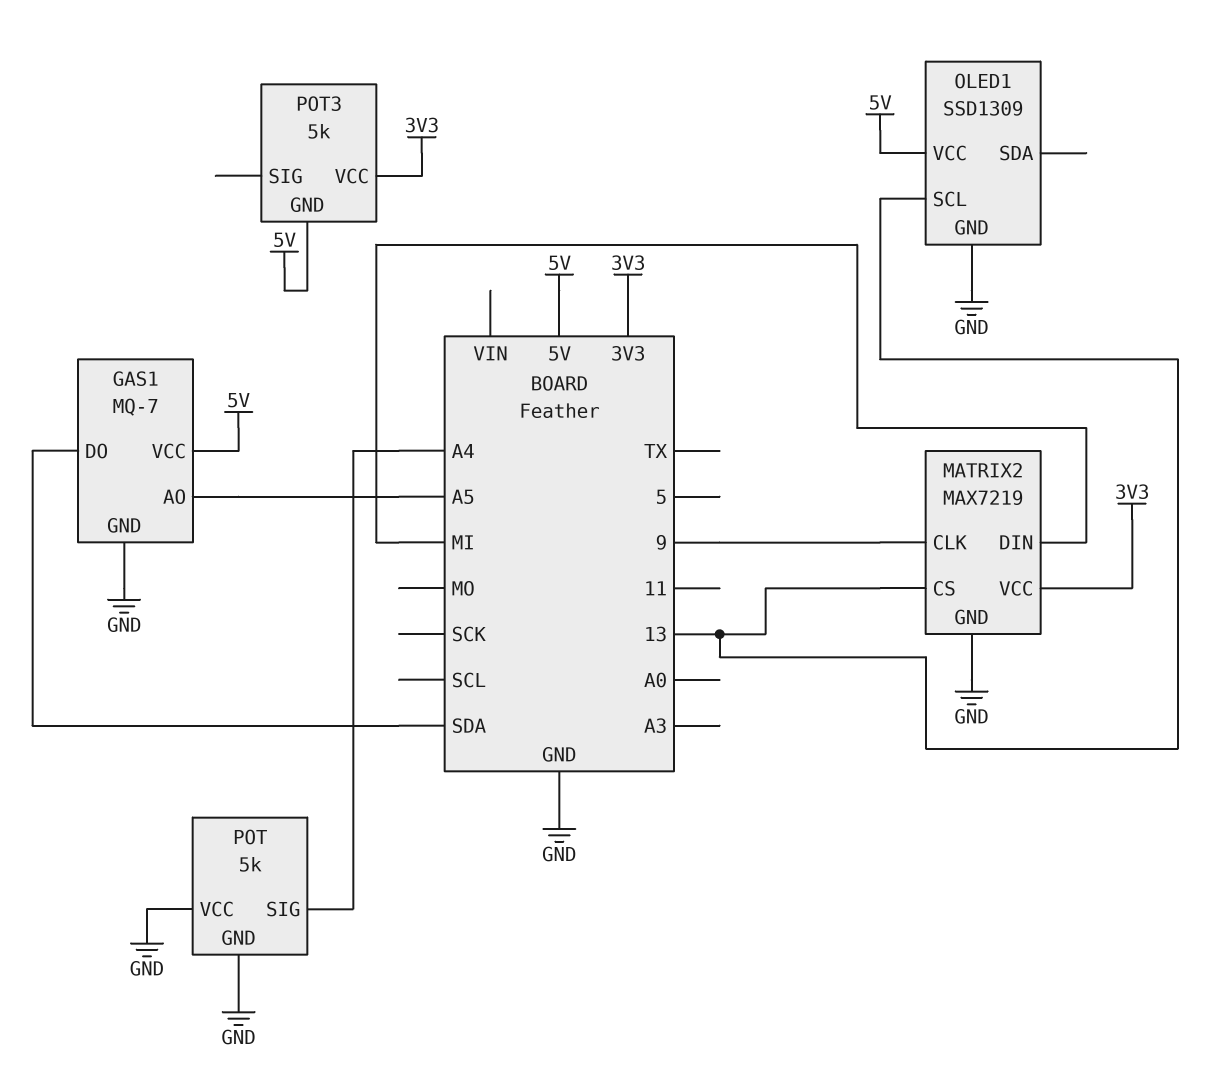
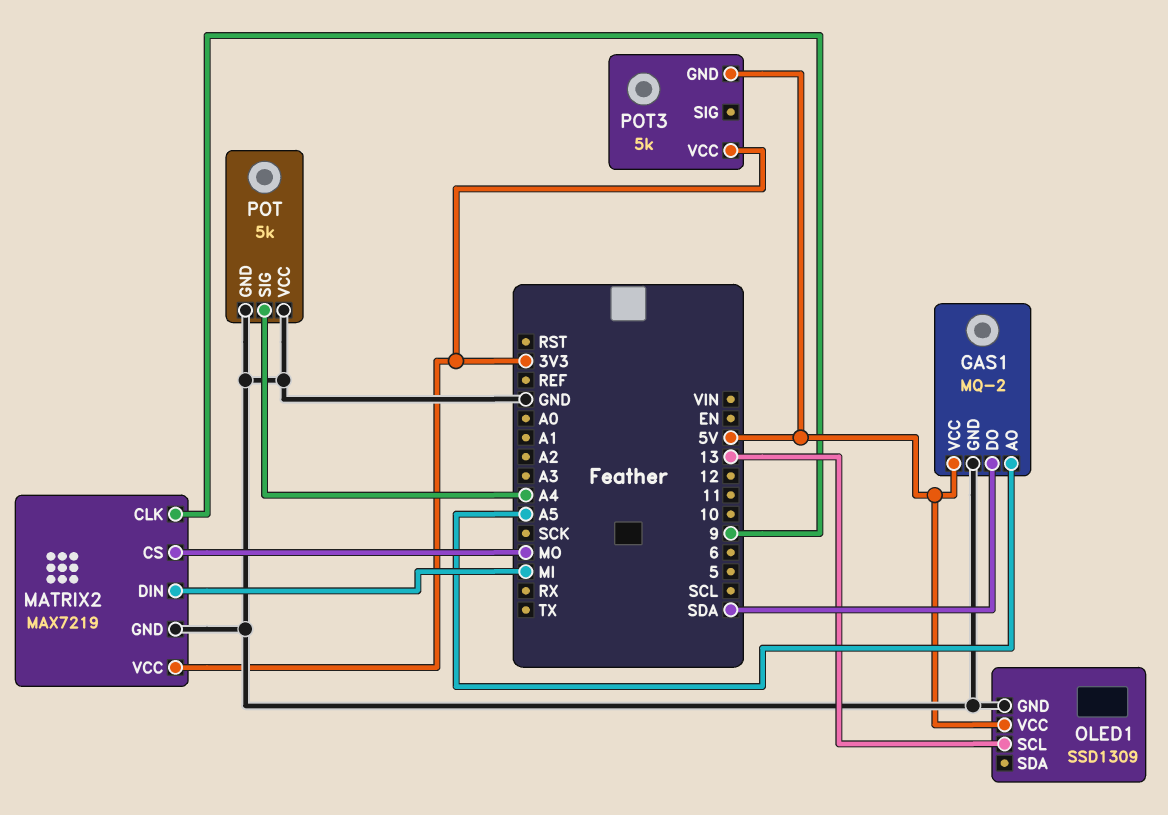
GAS1: MQ-7 -> MQ-2
MATRIX2 pin CS: 13 -> MO

